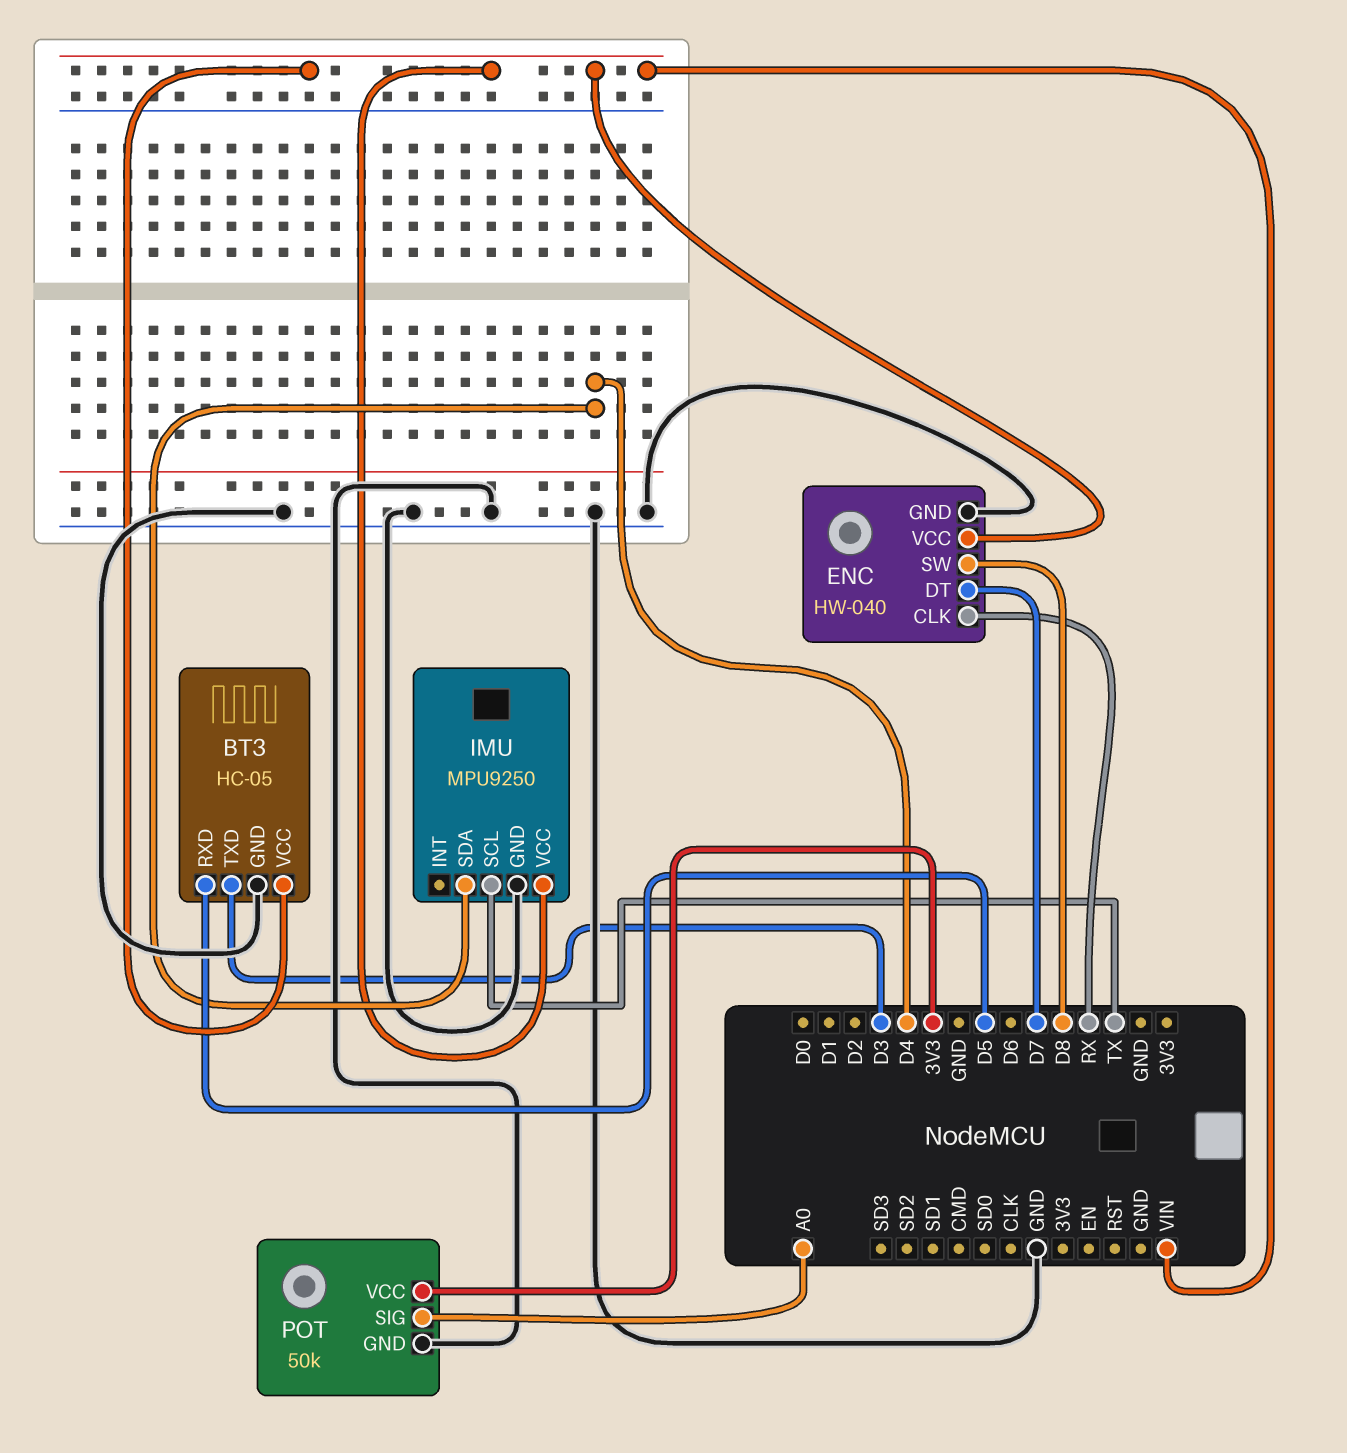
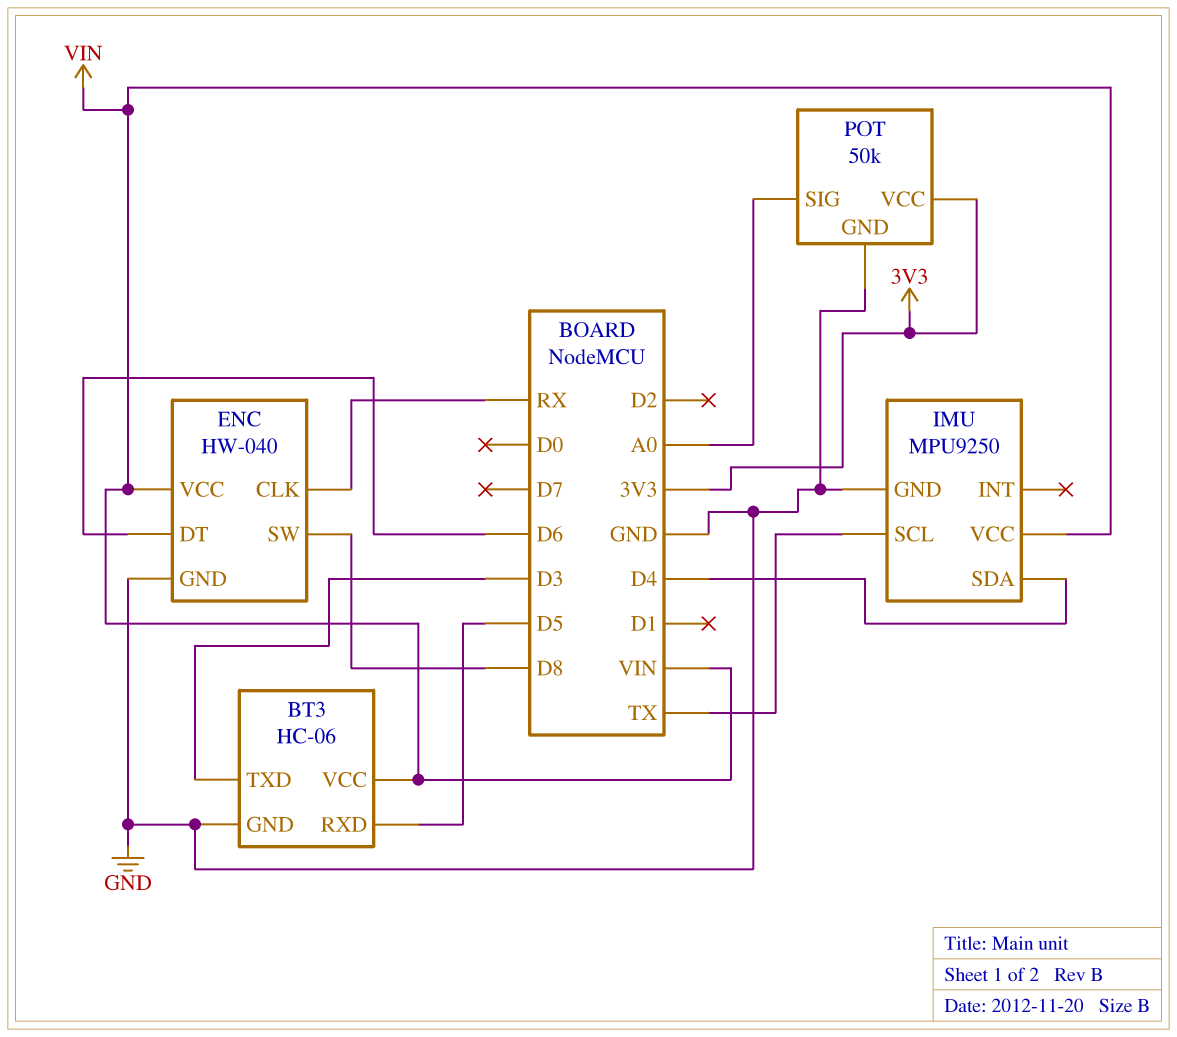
BT3: HC-05 -> HC-06
ENC pin DT: D7 -> D6

